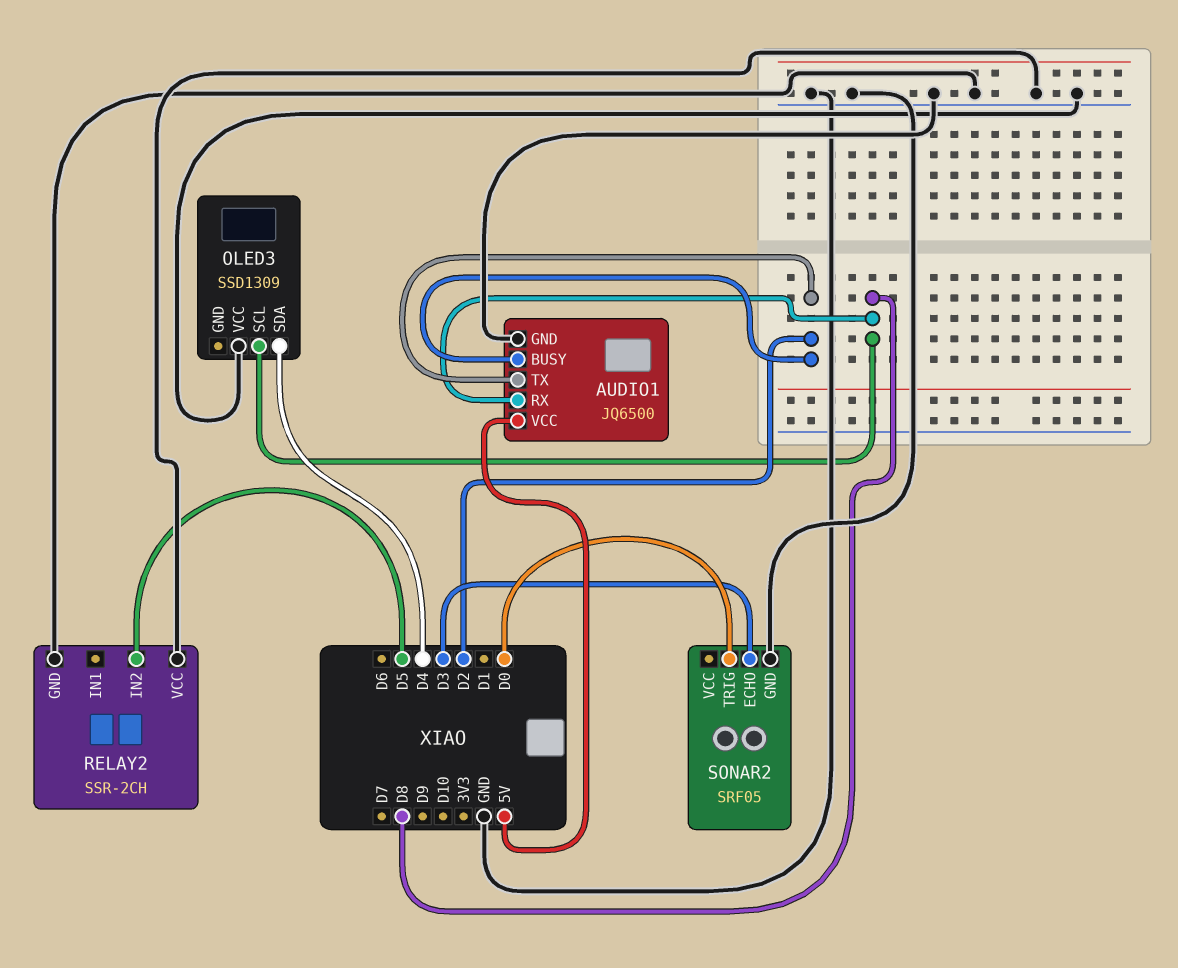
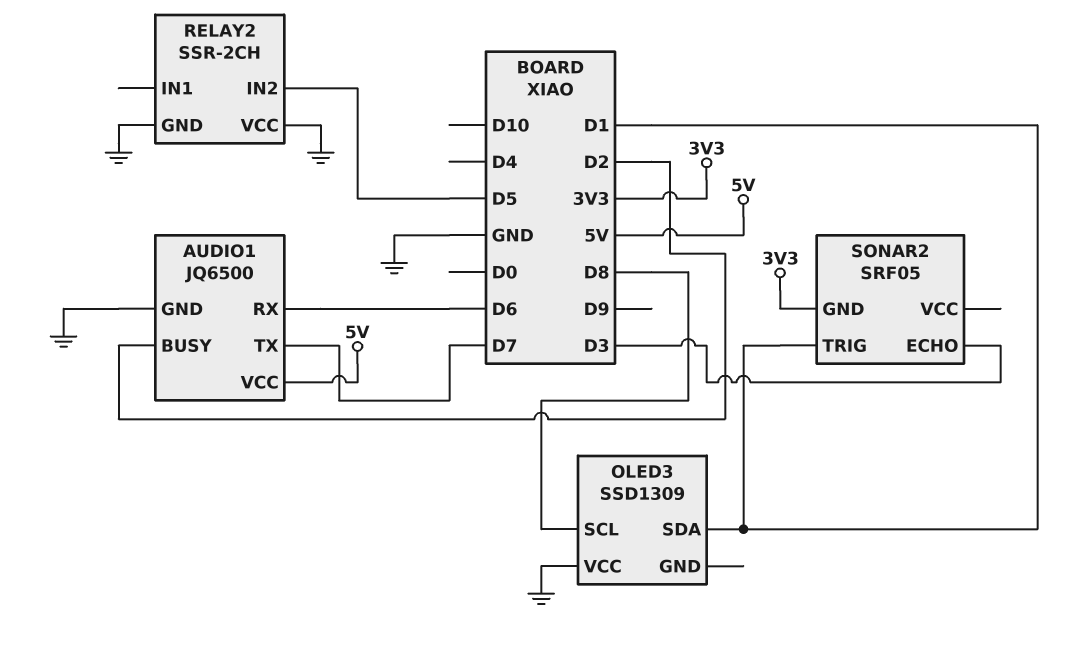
AUDIO1 pin RX: D8 -> D6
AUDIO1 pin TX: D2 -> D7
OLED3 pin SDA: D4 -> D1
SONAR2 pin GND: GND -> 3V3
SONAR2 pin TRIG: D0 -> D1

